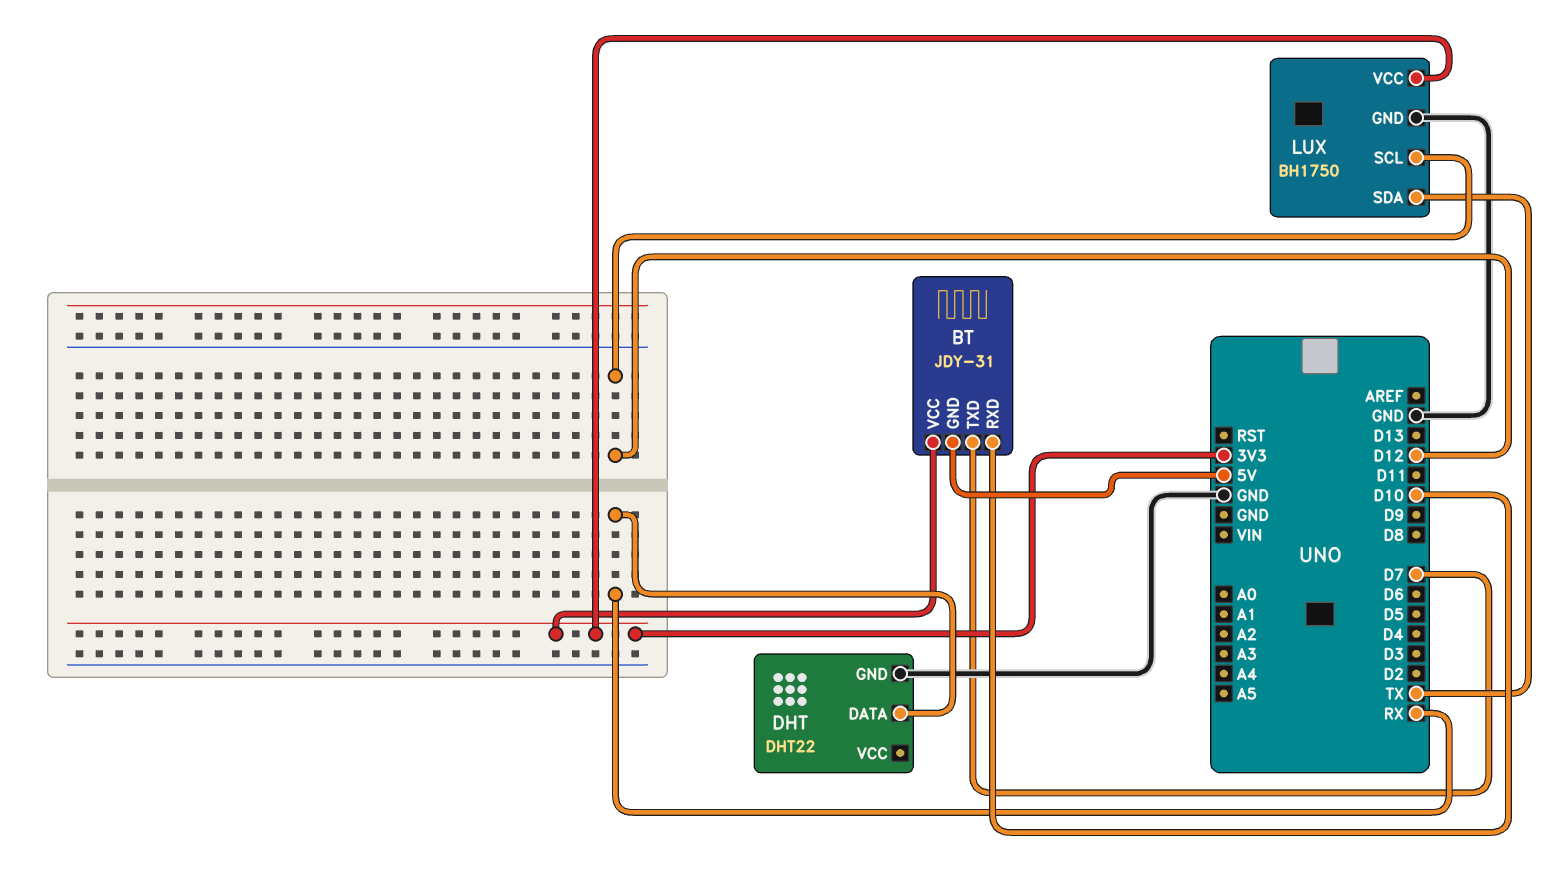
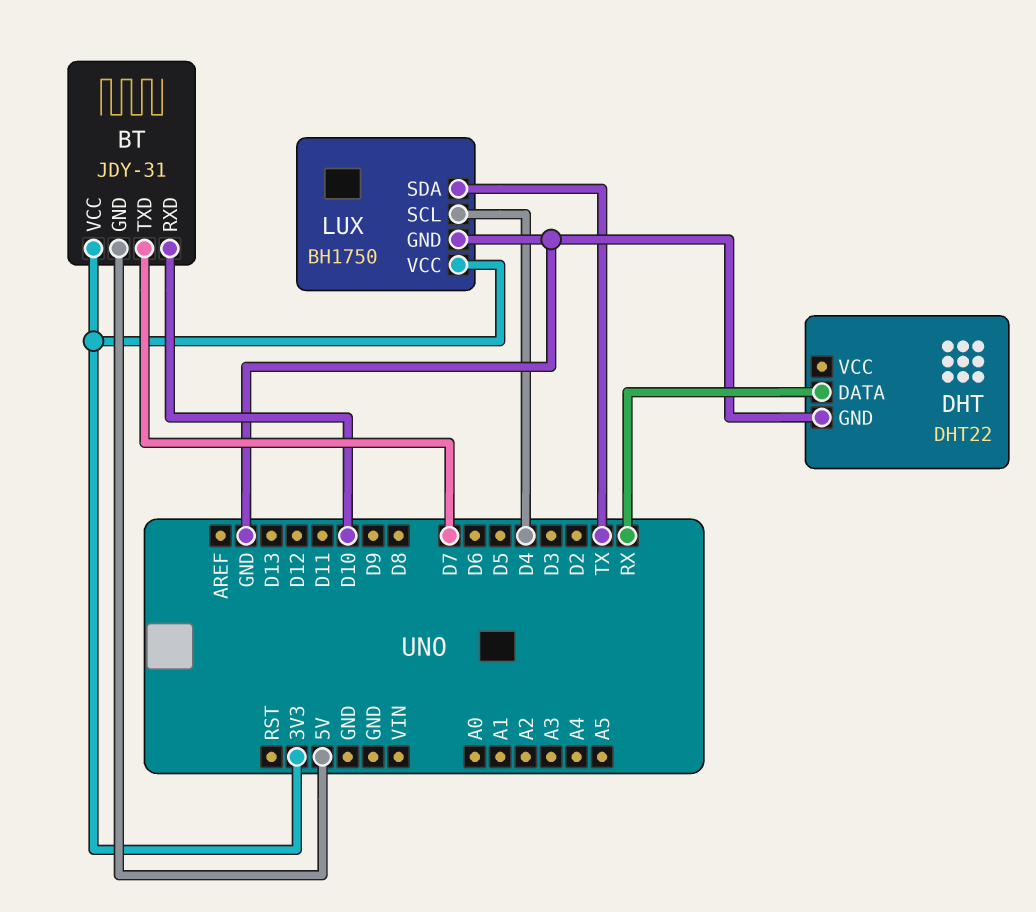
LUX pin SCL: D12 -> D4

